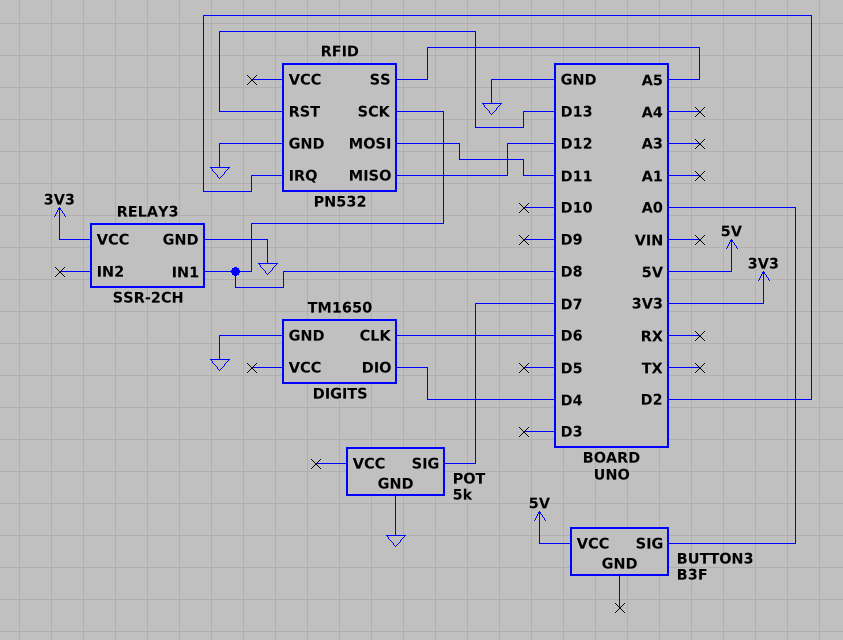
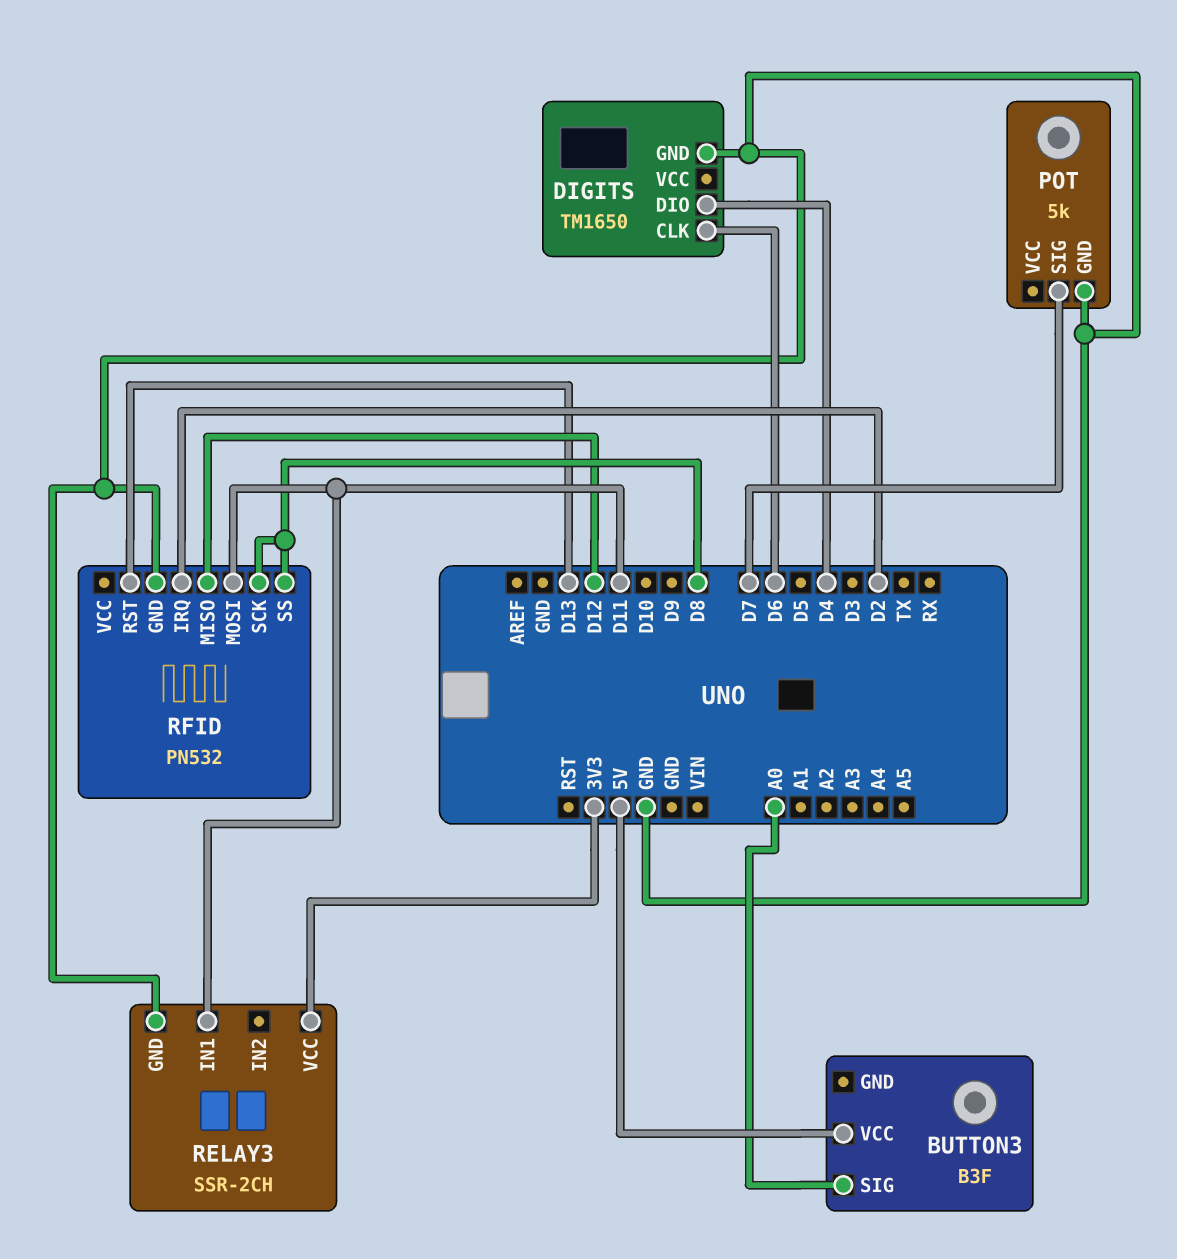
RELAY3 pin IN1: D8 -> D11
RFID pin SS: A5 -> D8

